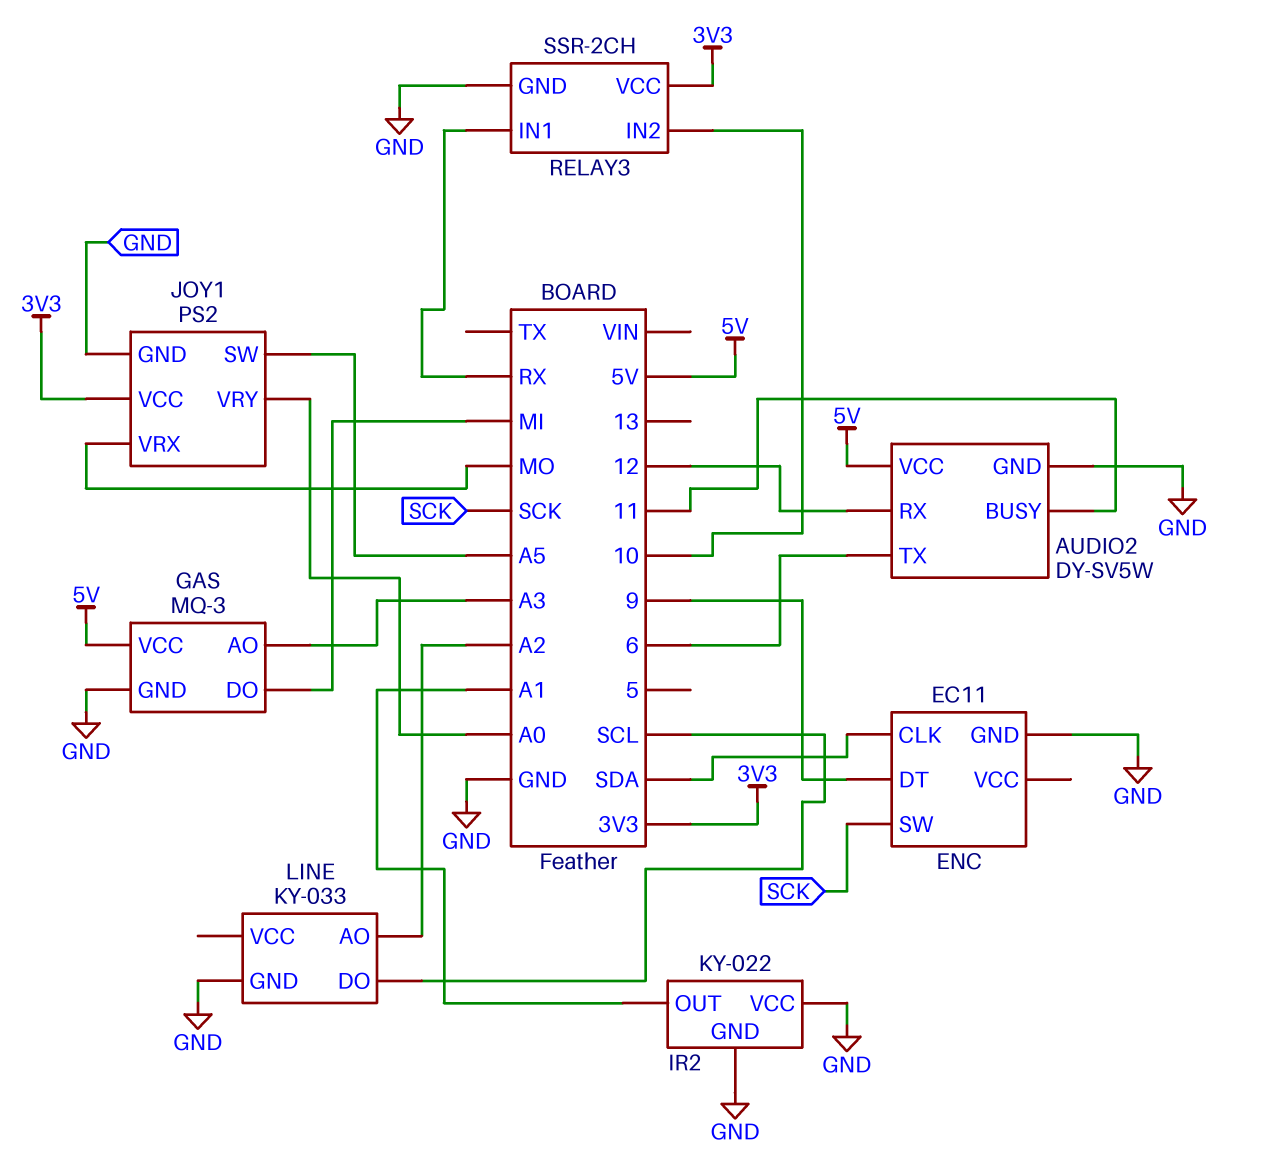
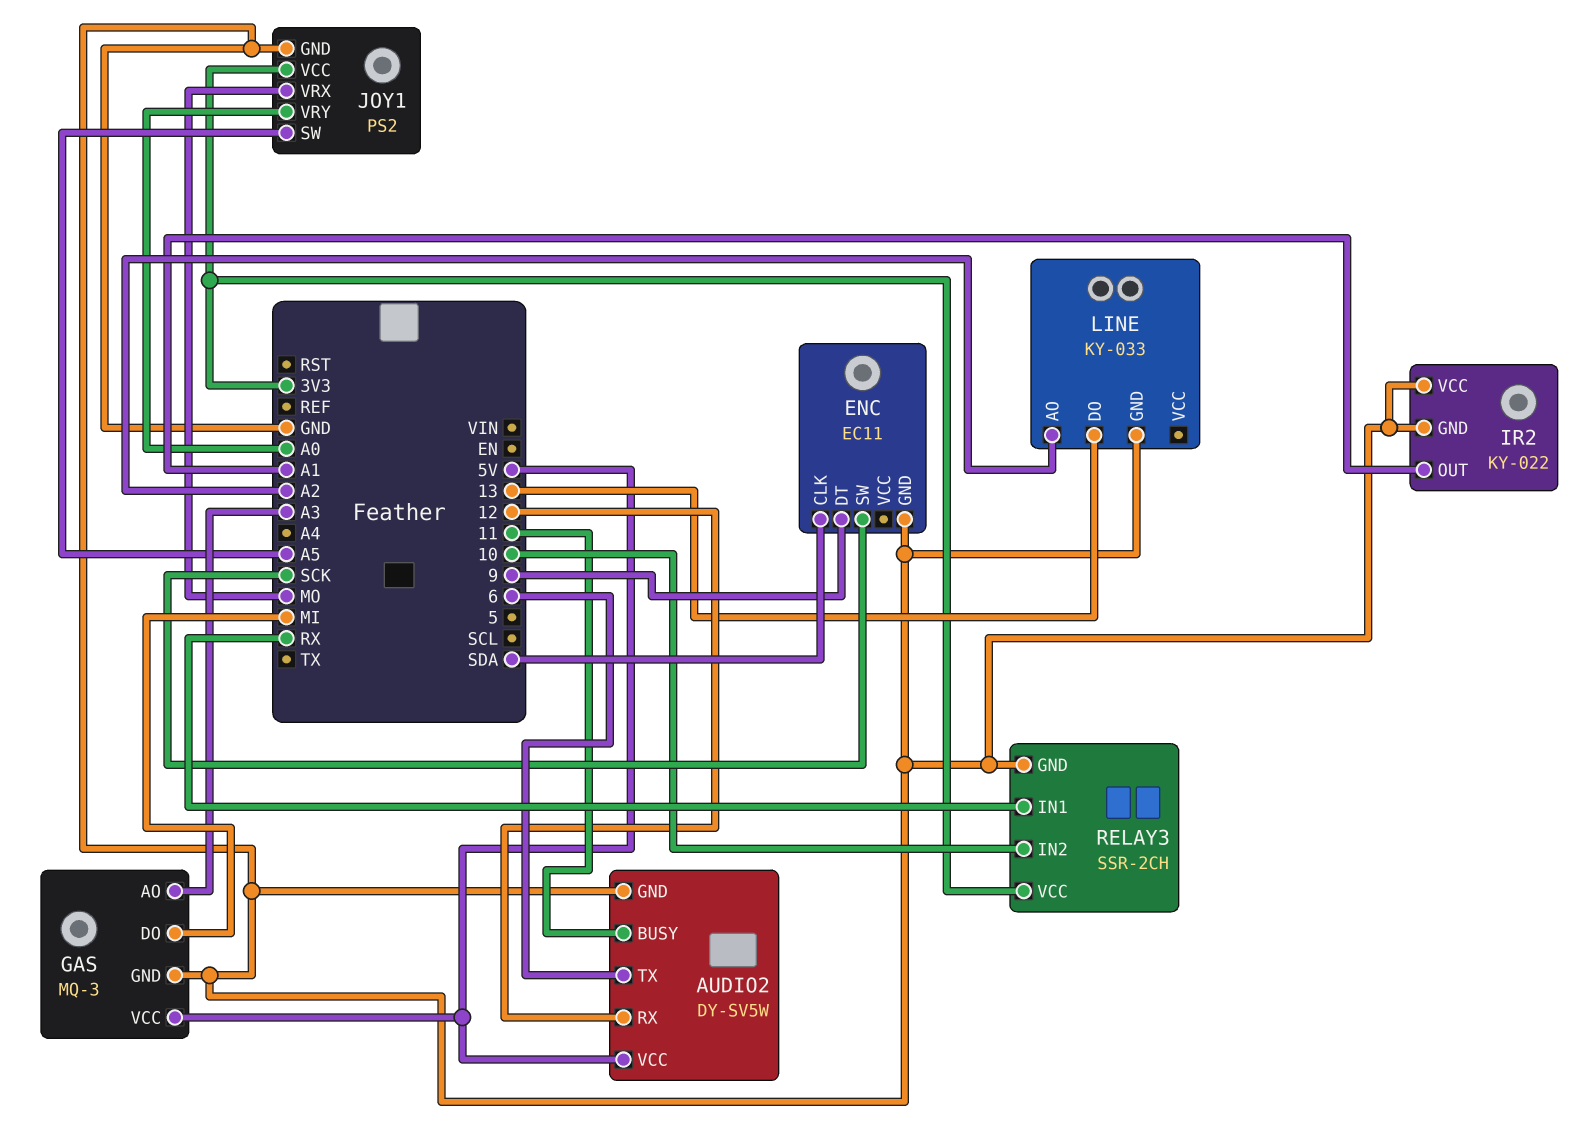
LINE pin DO: SCL -> 13

